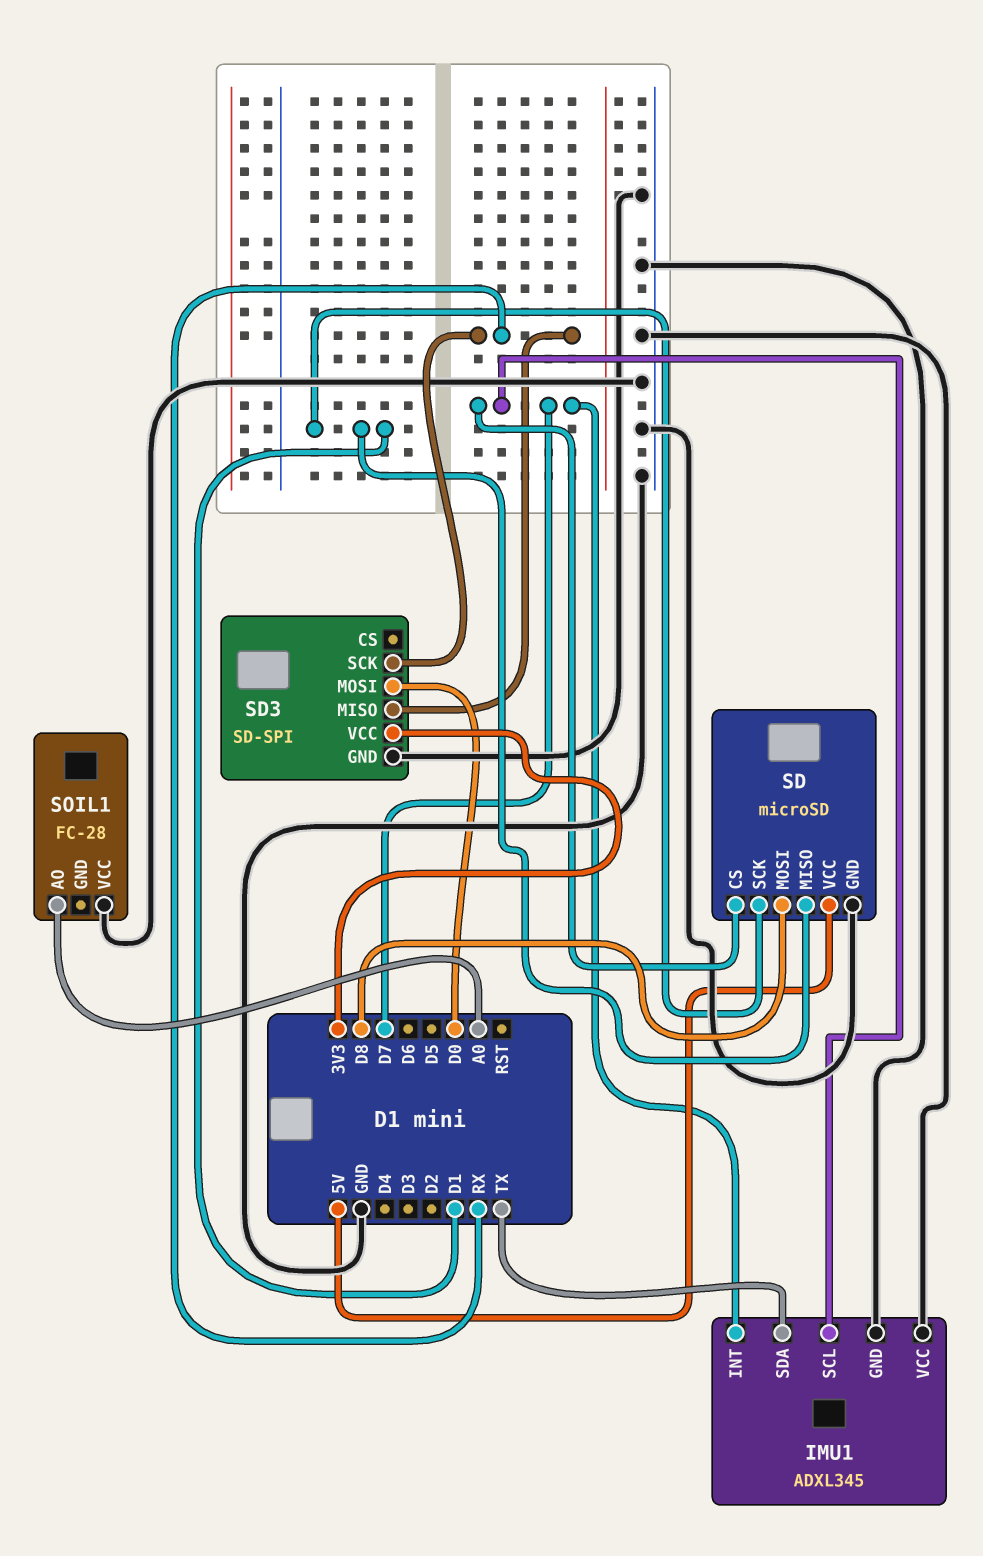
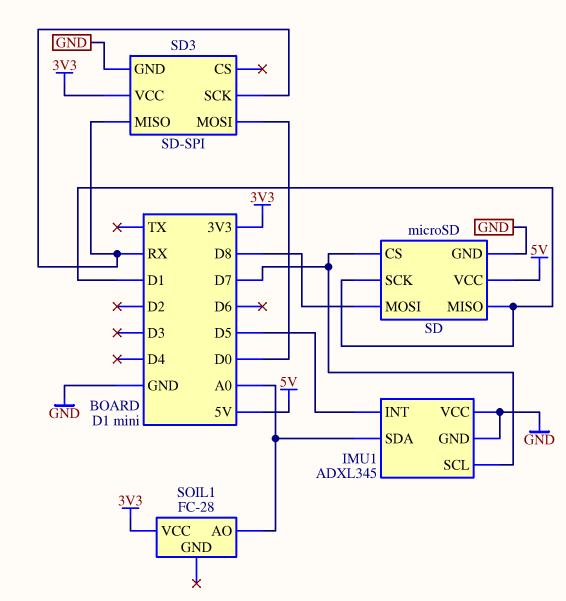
IMU1 pin INT: D7 -> D5
IMU1 pin SDA: TX -> A0
SOIL1 pin VCC: GND -> 3V3

